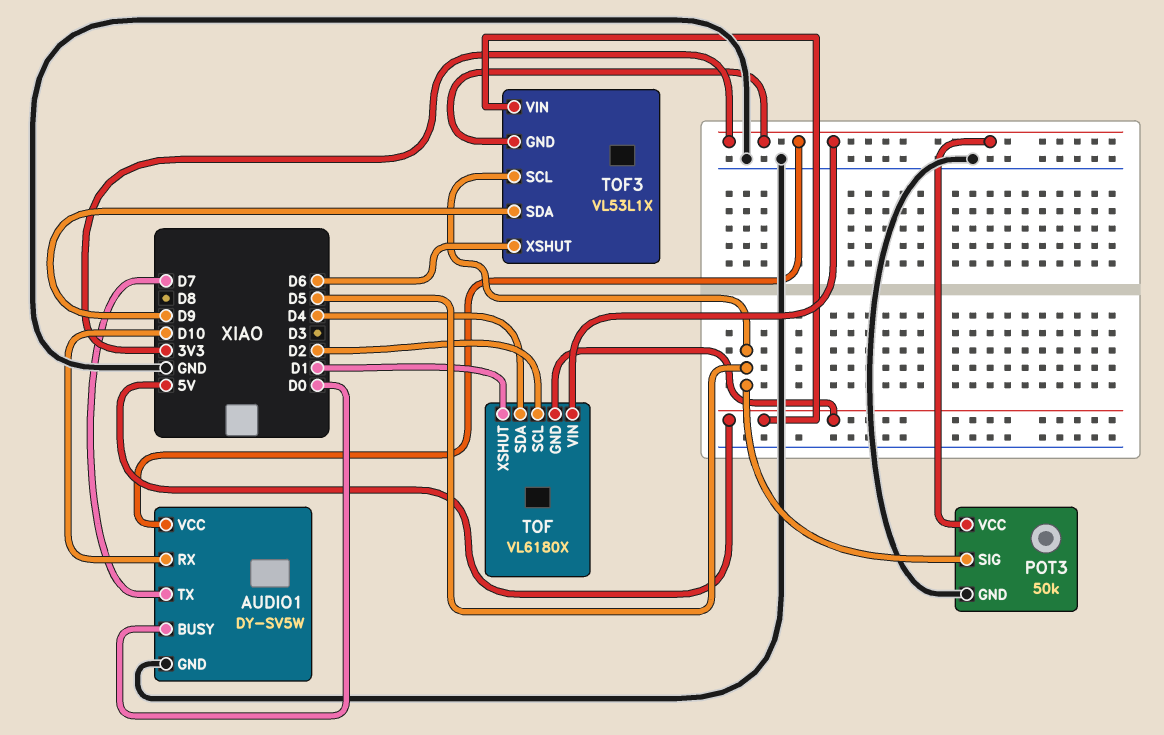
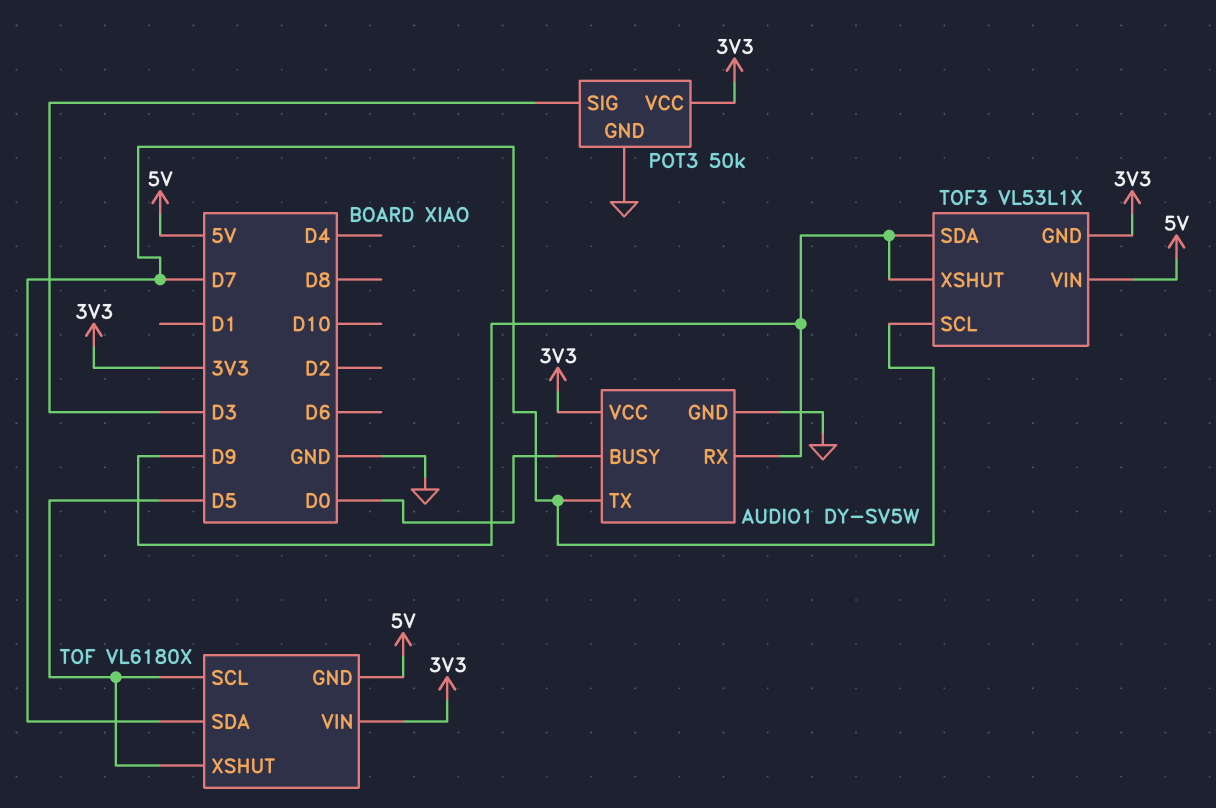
AUDIO1 pin RX: D10 -> D9
POT3 pin SIG: D5 -> D3
TOF pin SCL: D2 -> D5
TOF pin SDA: D4 -> D7
TOF pin XSHUT: D1 -> D5
TOF3 pin SCL: D5 -> D7
TOF3 pin XSHUT: D6 -> D9

